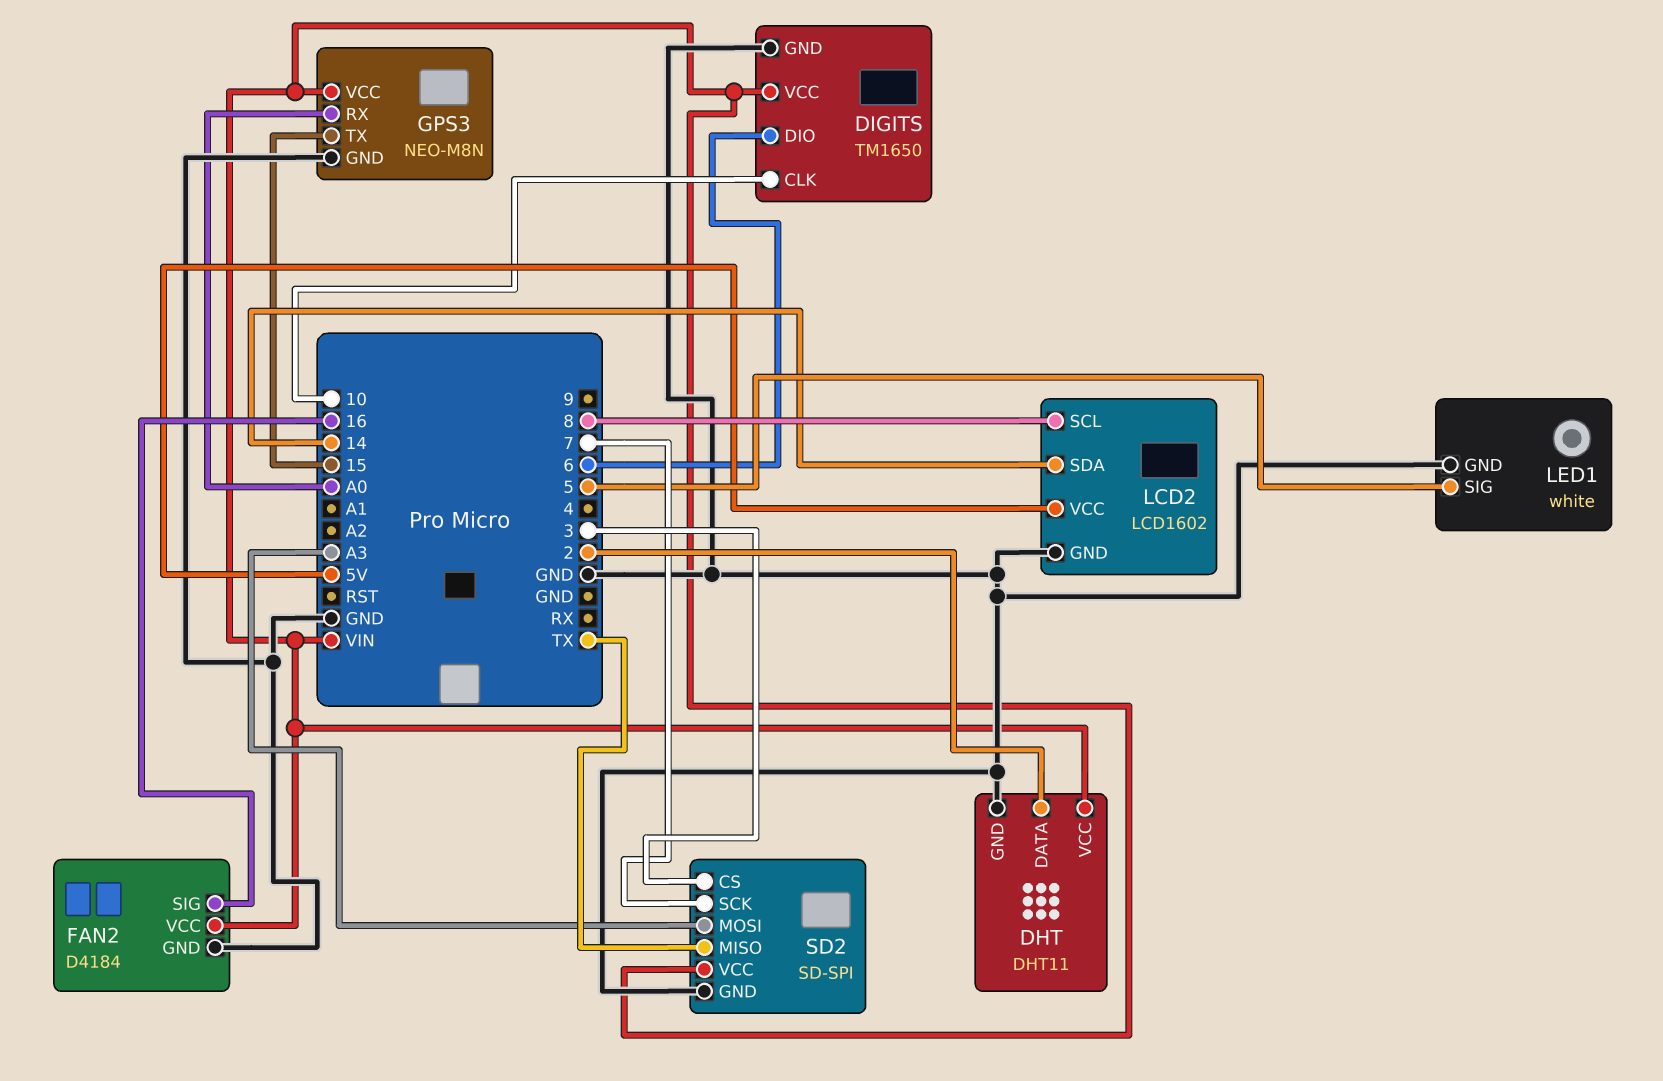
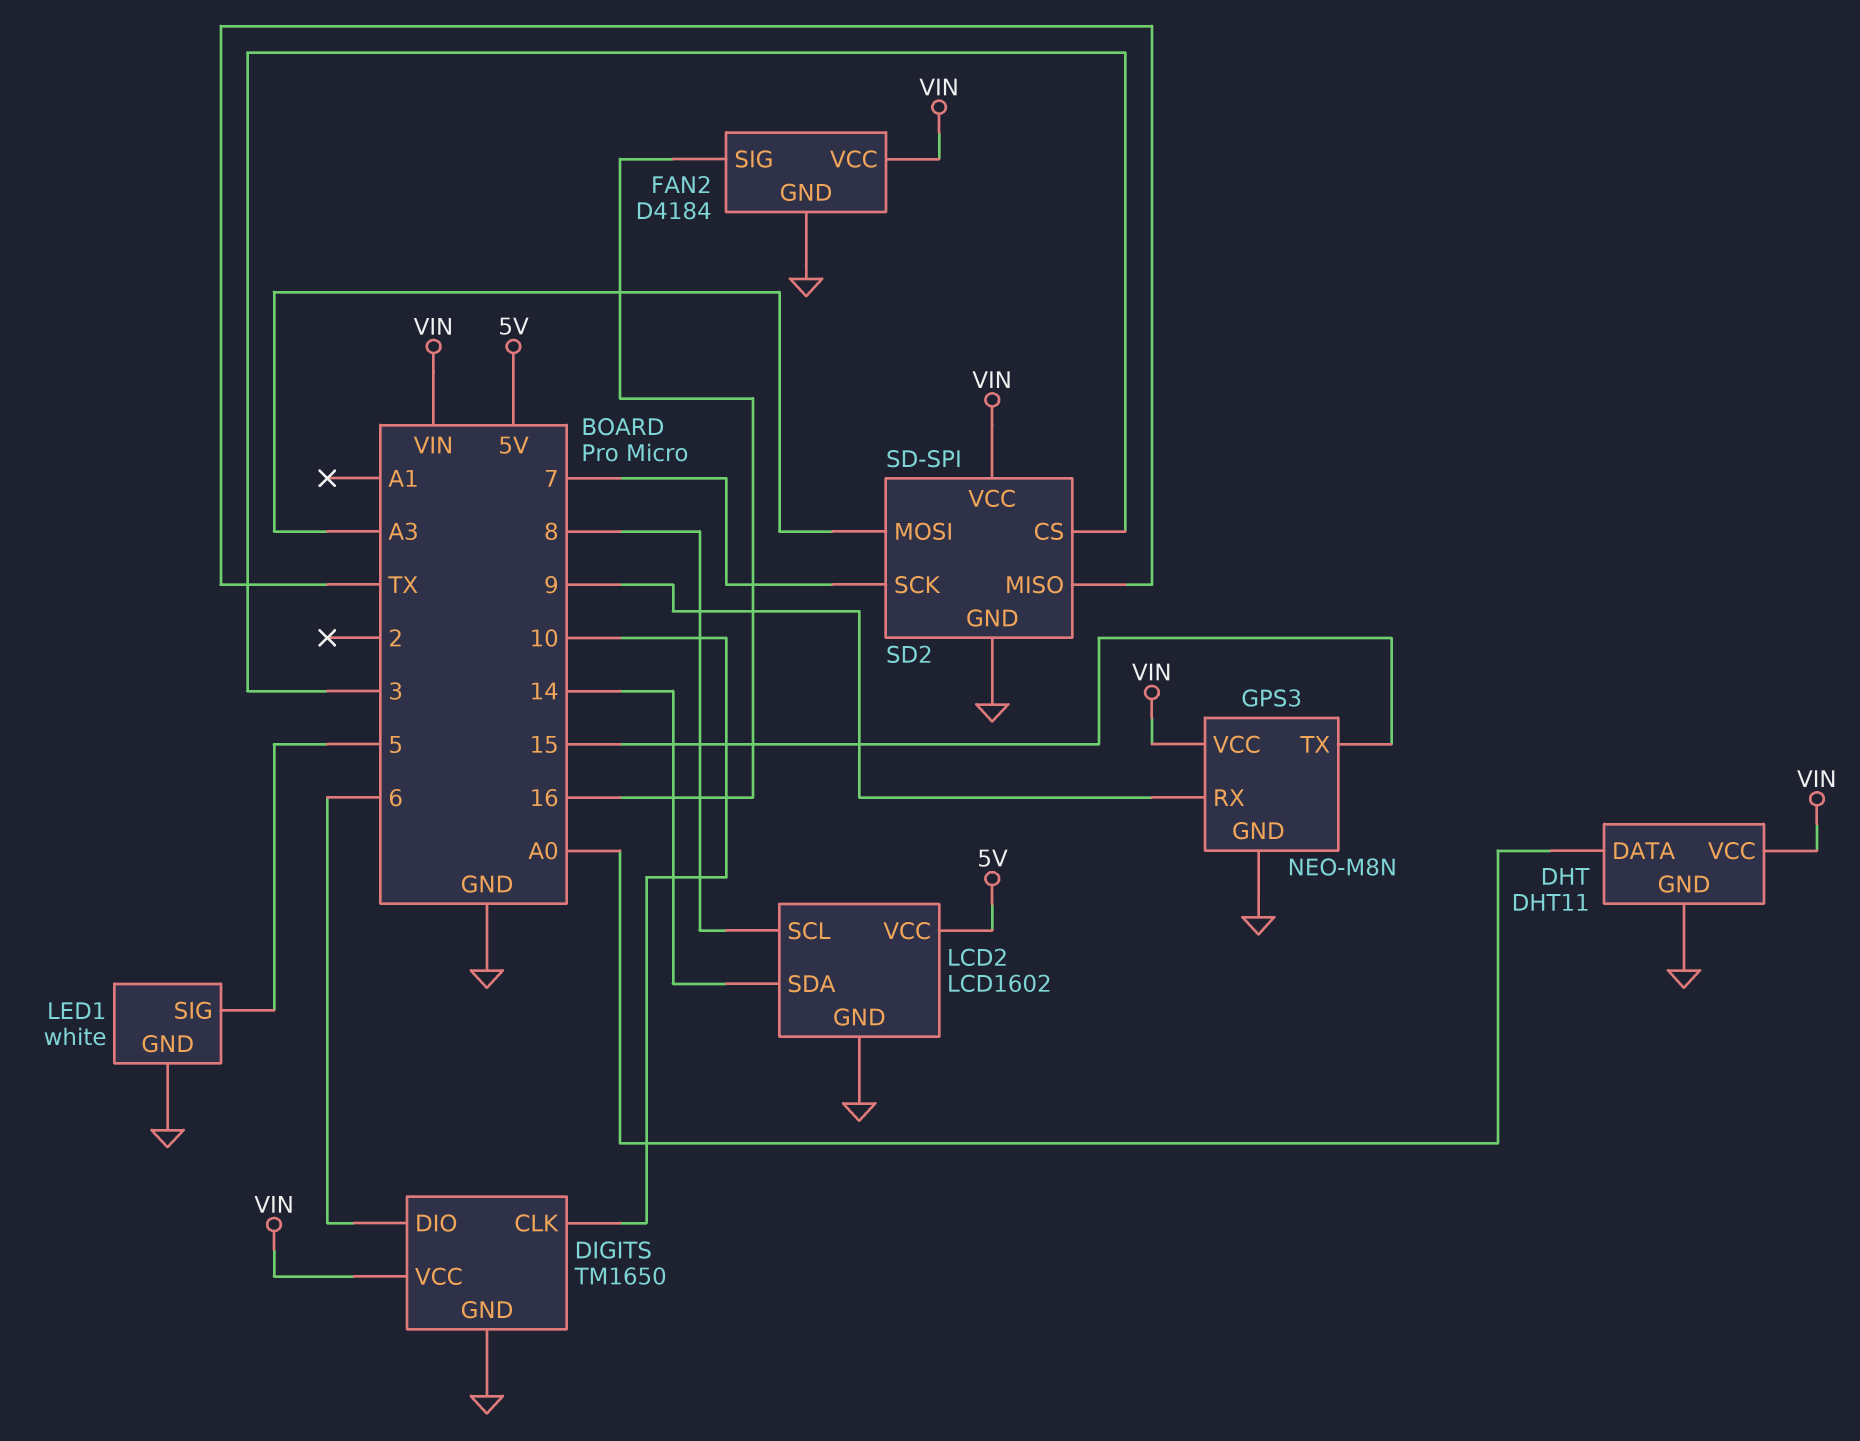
DHT pin DATA: 2 -> A0
GPS3 pin RX: A0 -> 9

